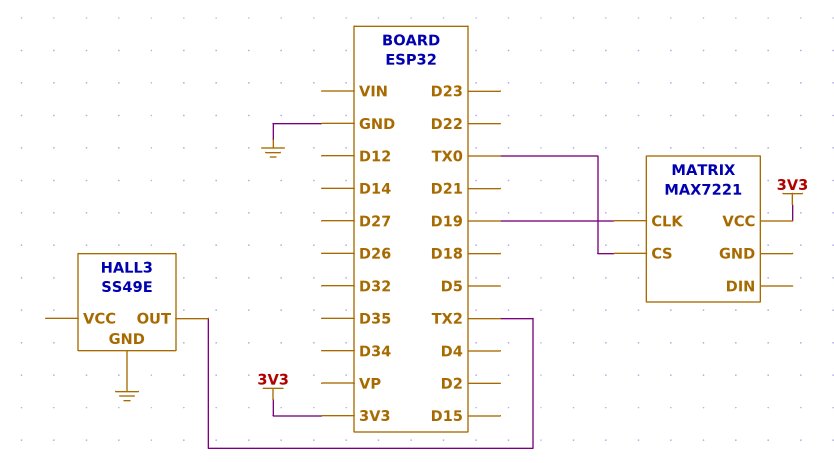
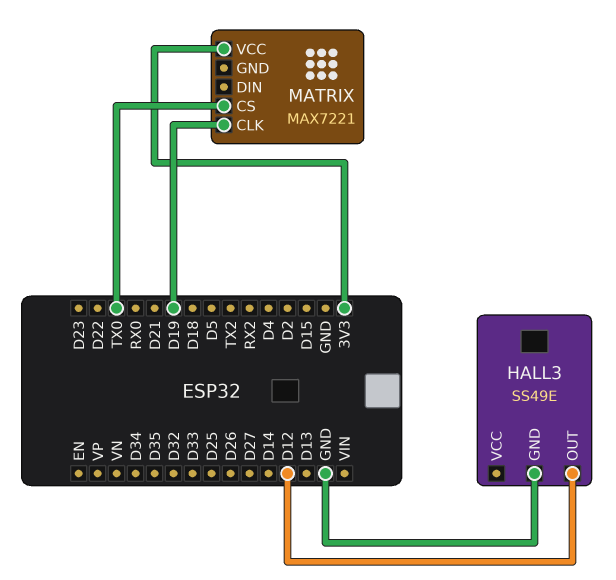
HALL3 pin OUT: TX2 -> D12

